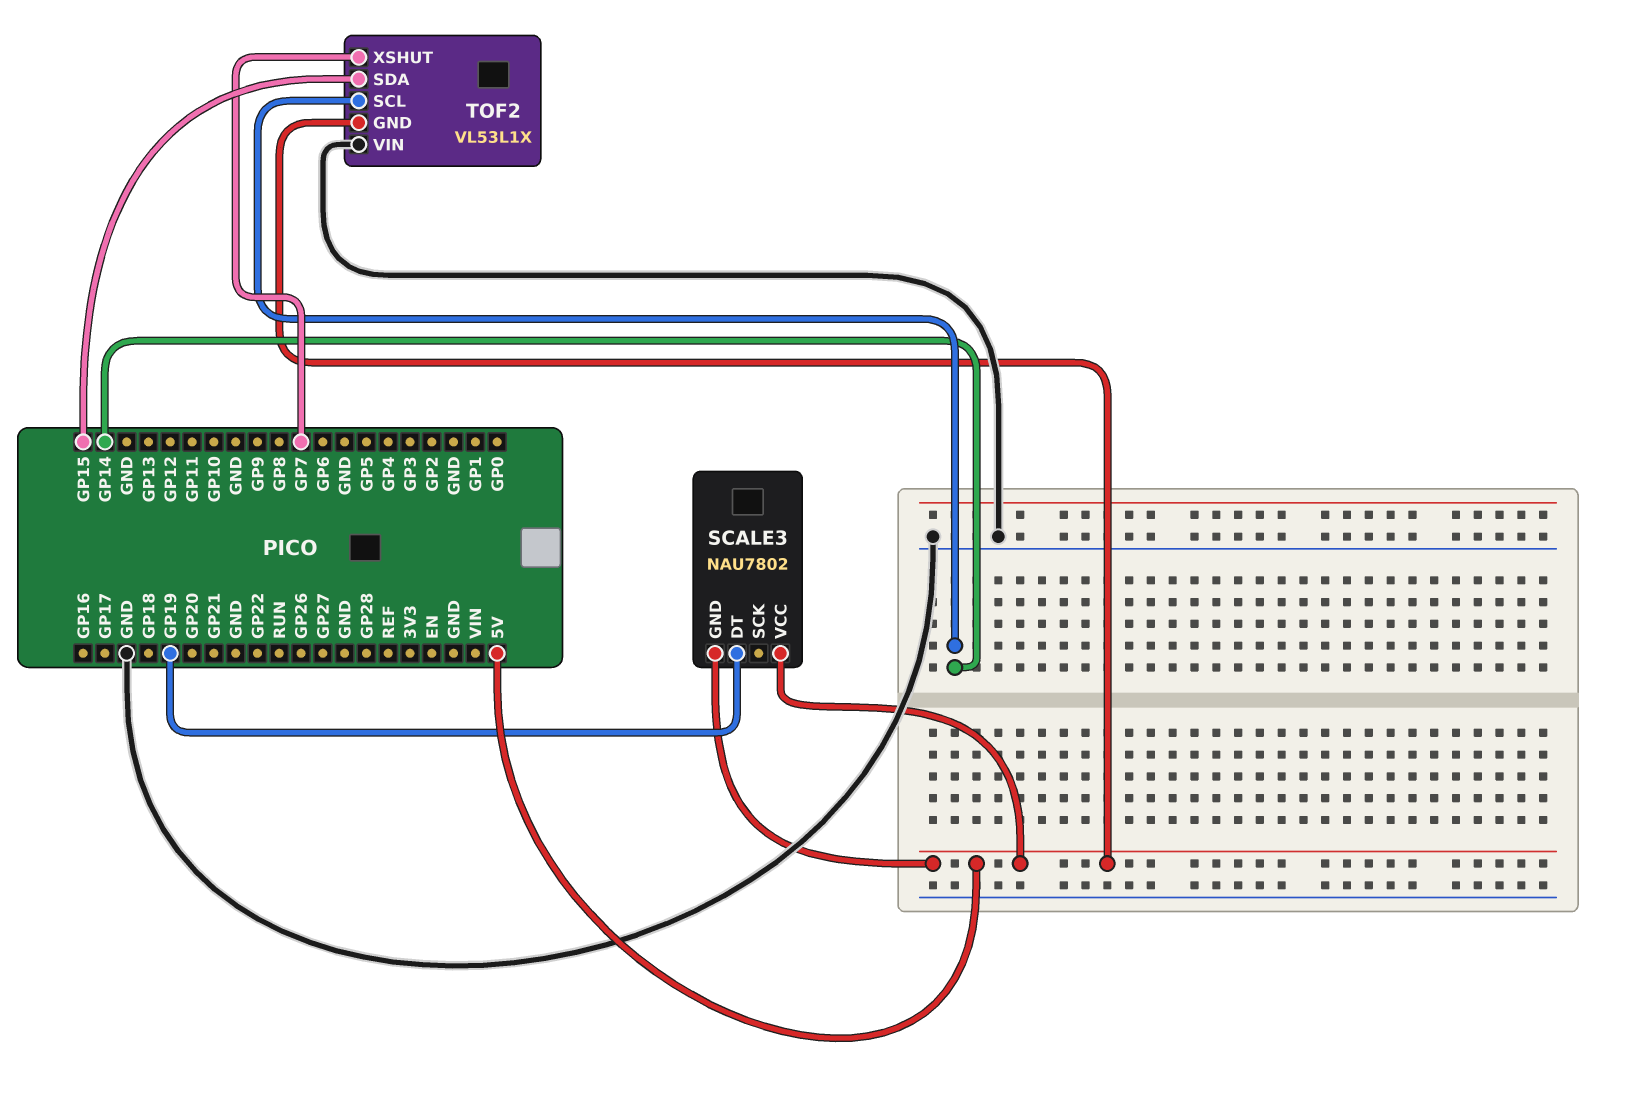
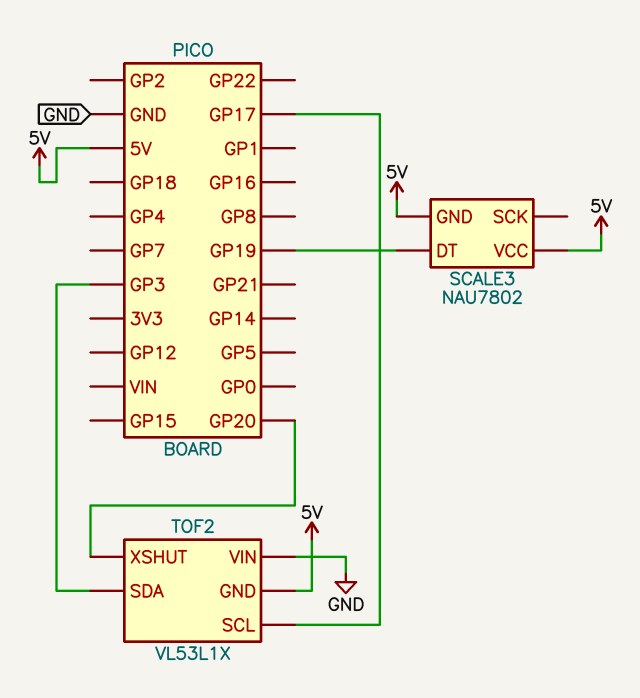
TOF2 pin SCL: GP14 -> GP17
TOF2 pin SDA: GP15 -> GP3
TOF2 pin XSHUT: GP7 -> GP20

